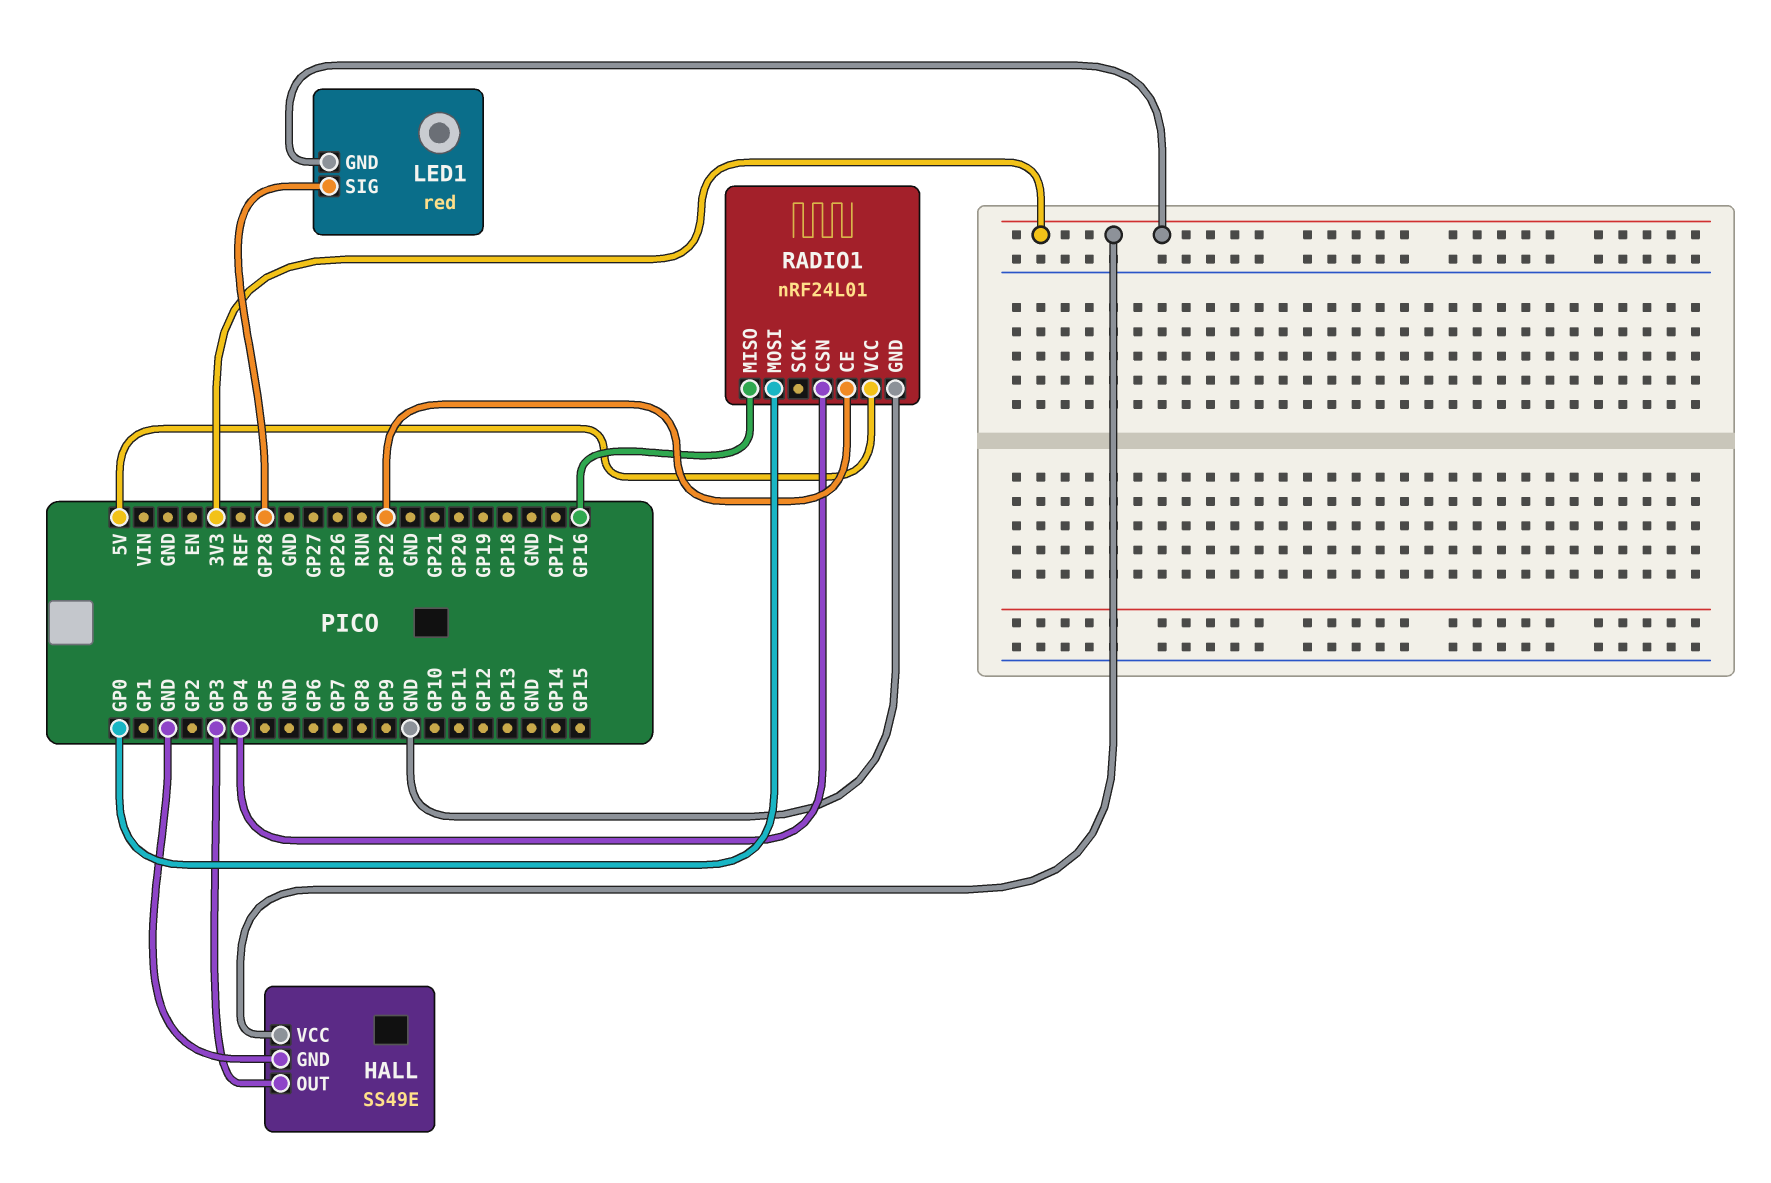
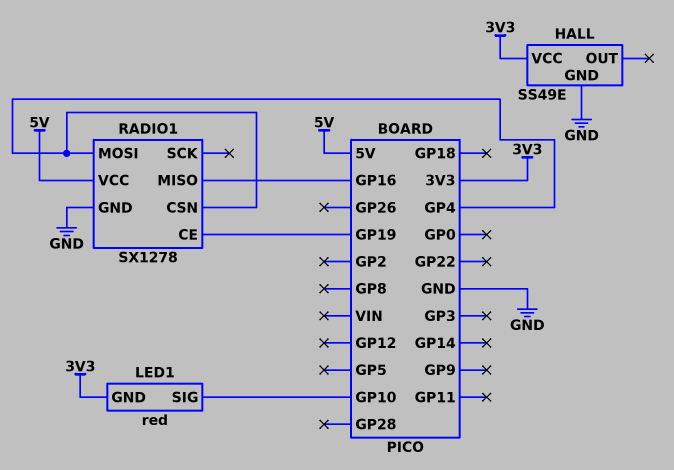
HALL pin OUT: GP3 -> none
LED1 pin SIG: GP28 -> GP10
RADIO1: nRF24L01 -> SX1278
RADIO1 pin CE: GP22 -> GP19
RADIO1 pin MOSI: GP0 -> GP4

